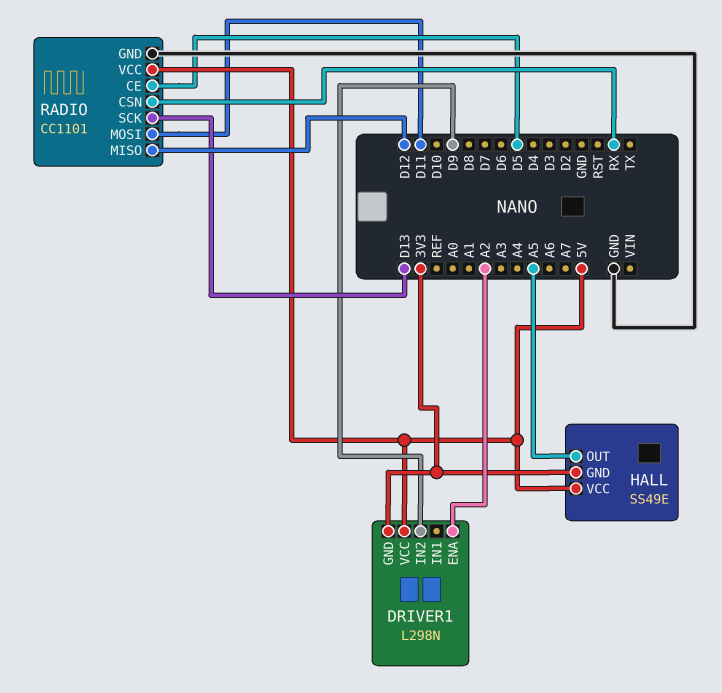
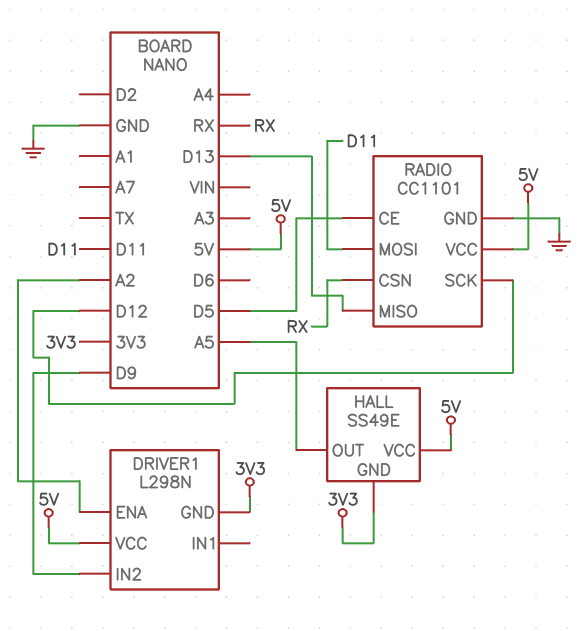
RADIO pin MISO: D12 -> D13
RADIO pin SCK: D13 -> D12

